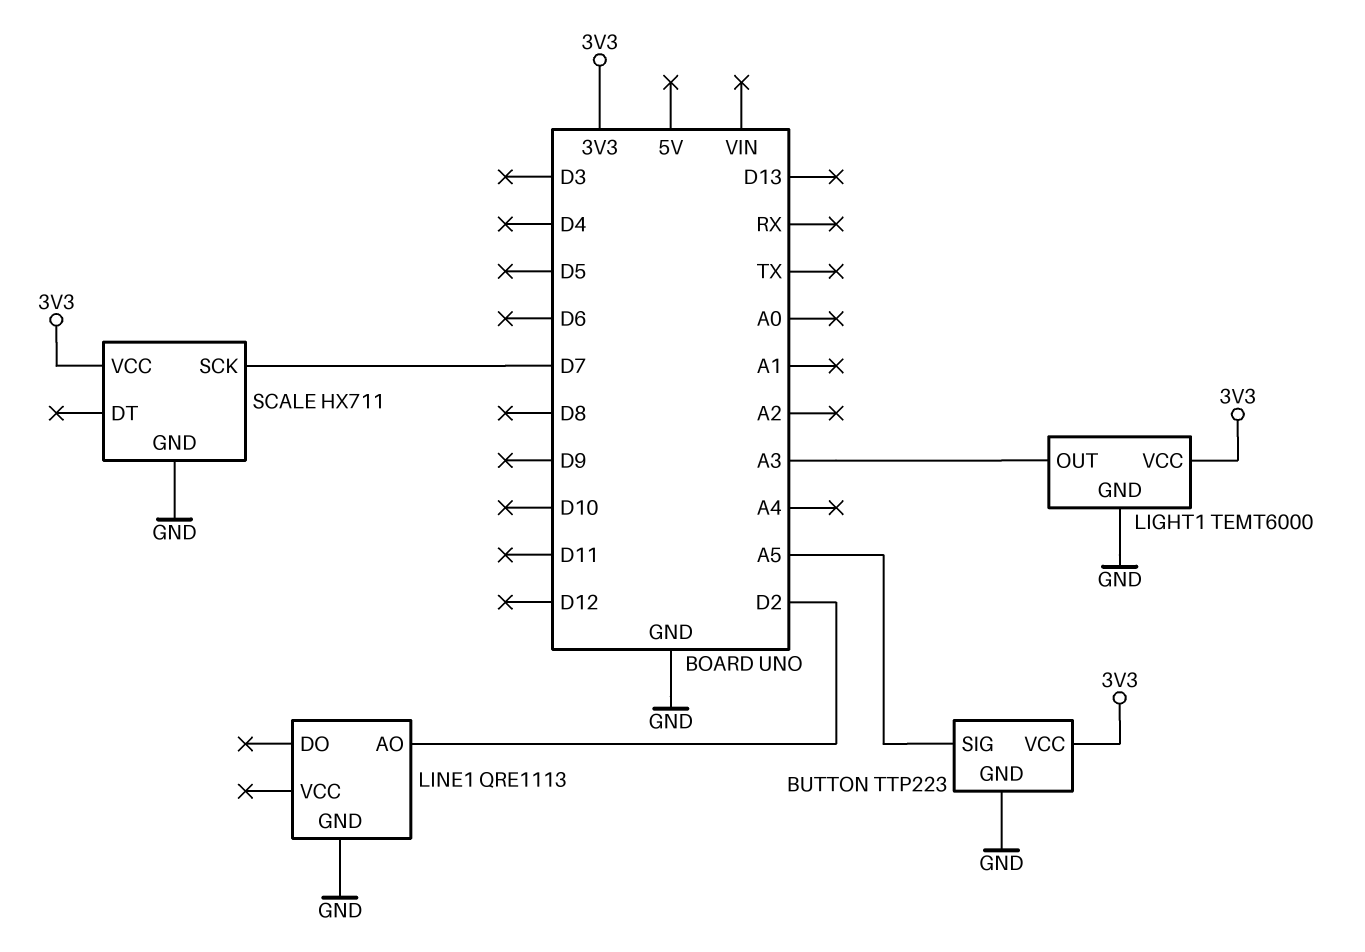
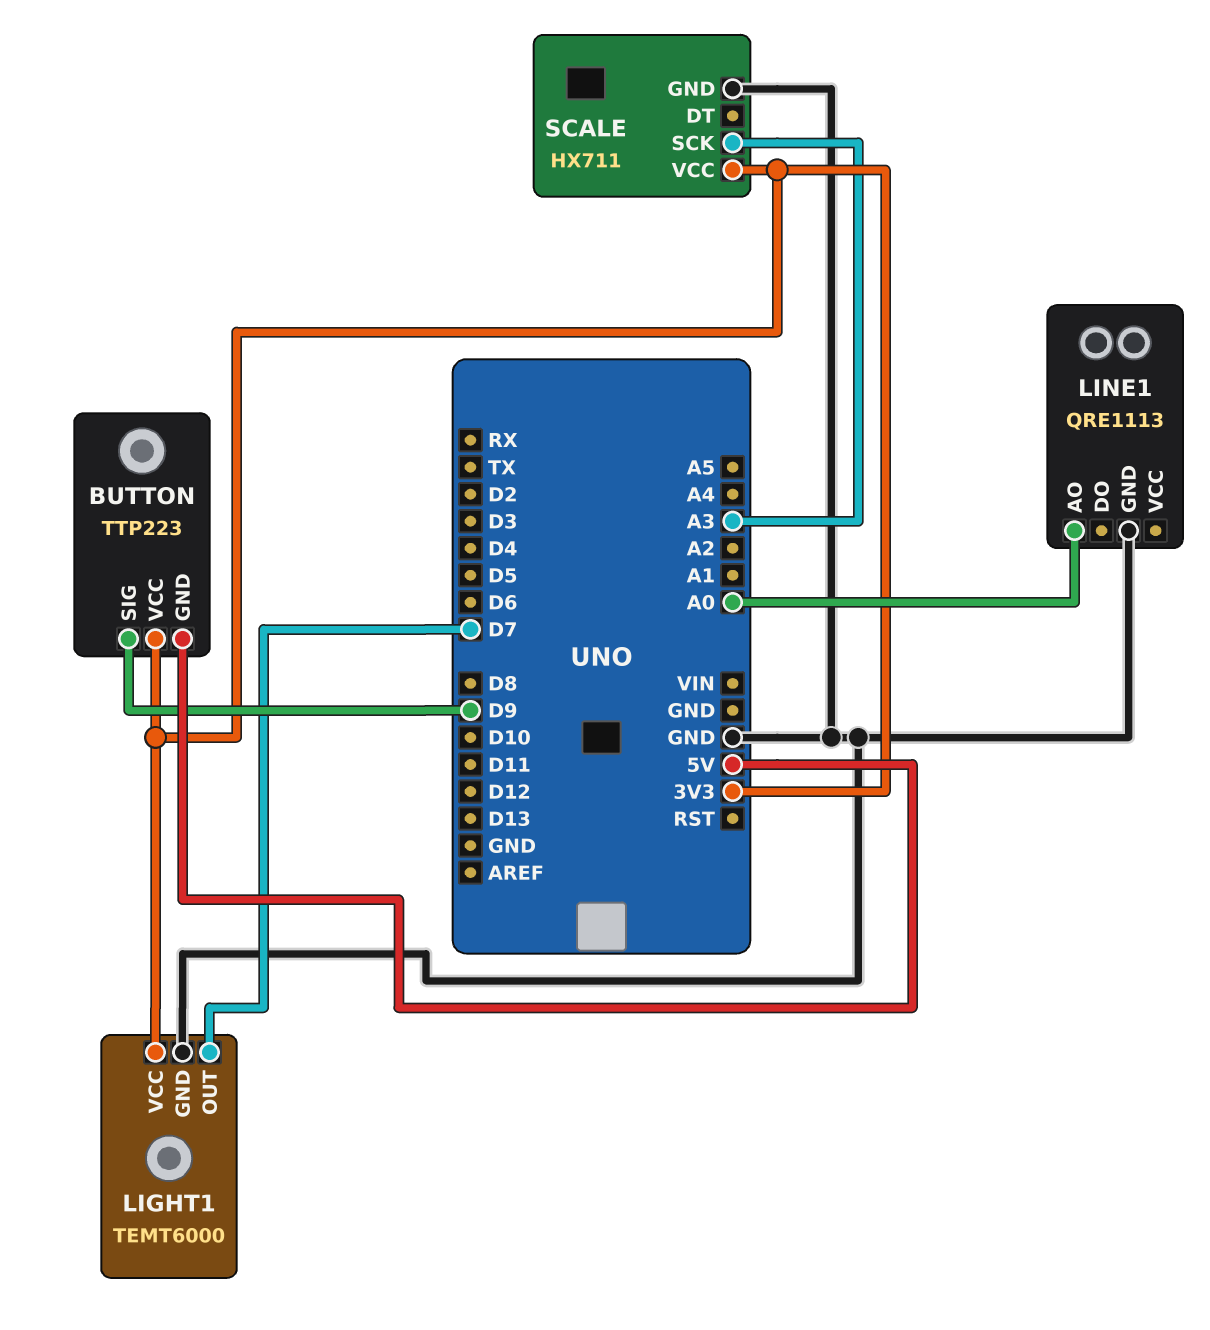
BUTTON pin GND: GND -> 5V
BUTTON pin SIG: A5 -> D9
LIGHT1 pin OUT: A3 -> D7
LINE1 pin AO: D2 -> A0
SCALE pin SCK: D7 -> A3

